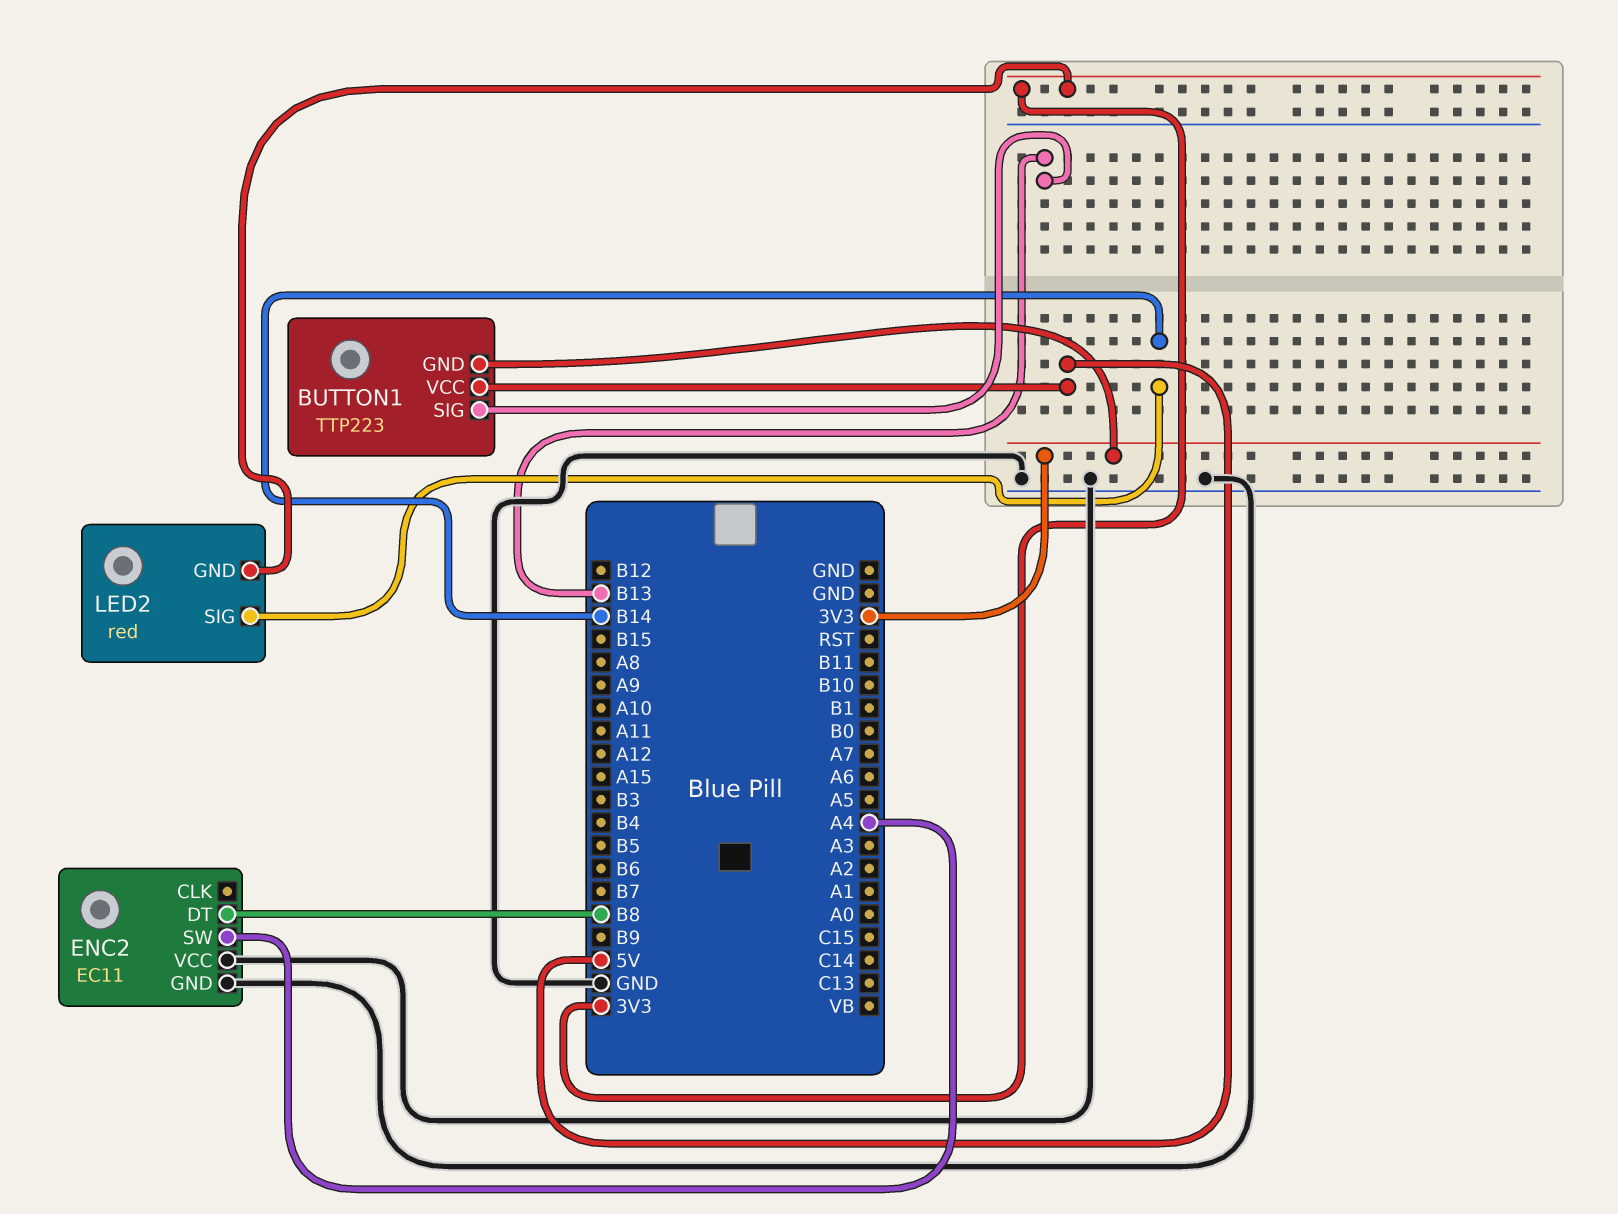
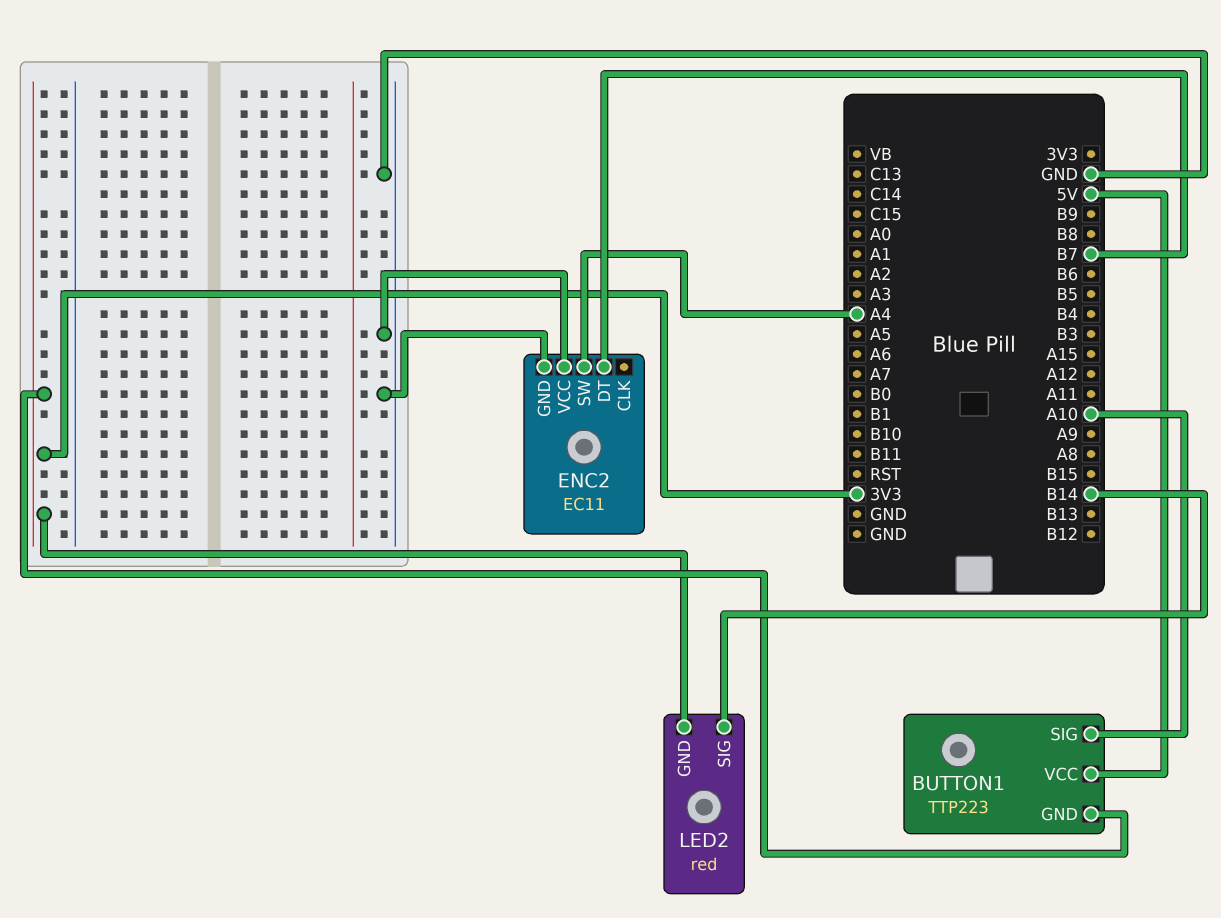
BUTTON1 pin SIG: B13 -> A10
ENC2 pin DT: B8 -> B7

